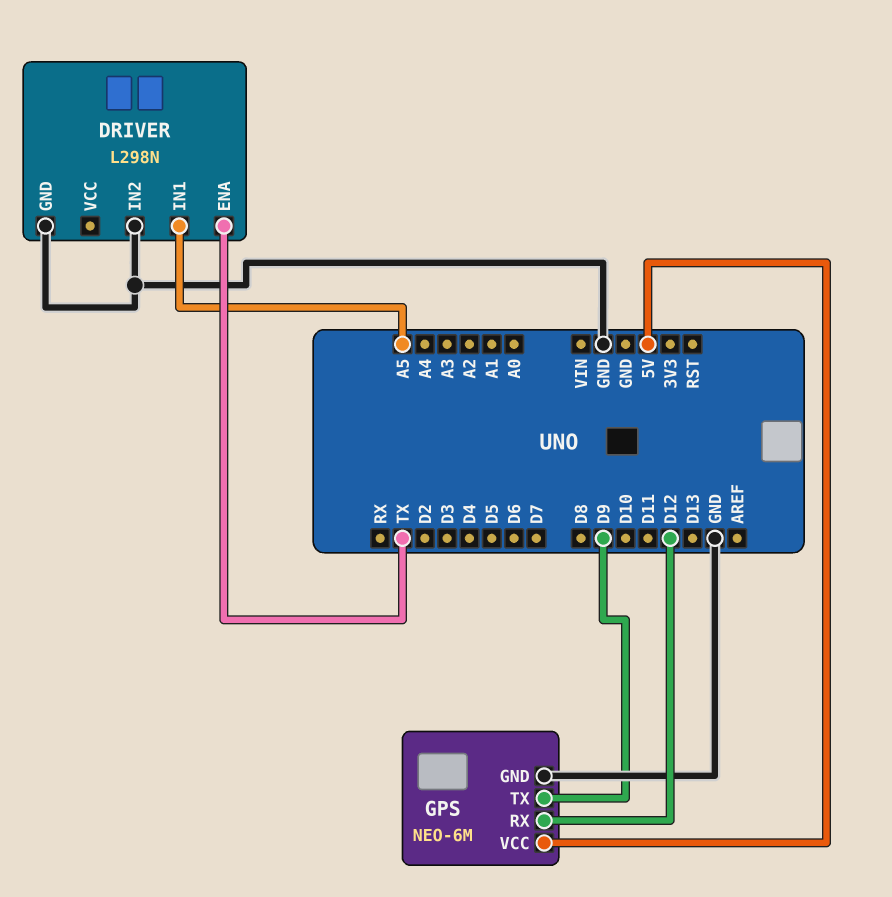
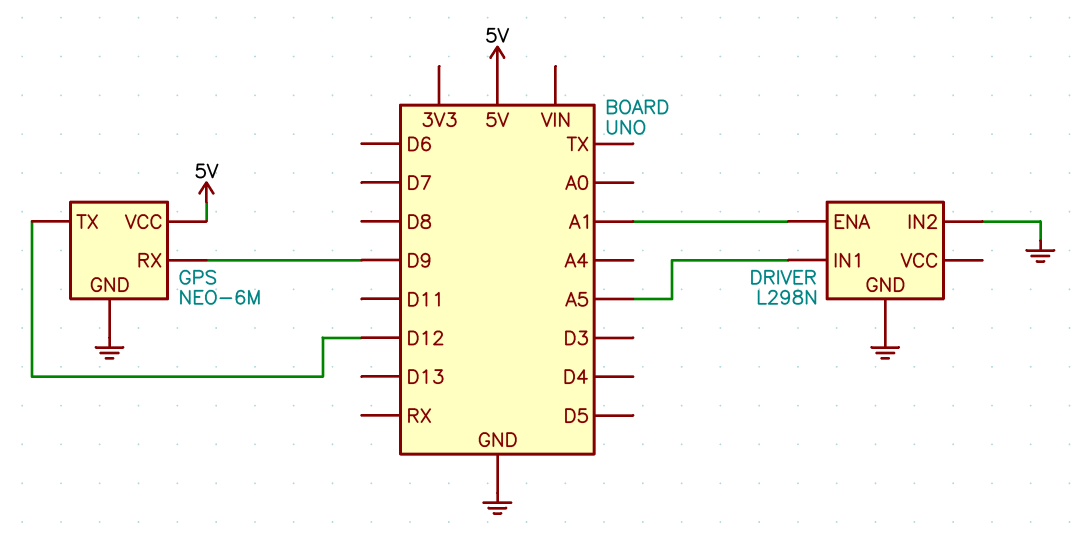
DRIVER pin ENA: TX -> A1
GPS pin RX: D12 -> D9
GPS pin TX: D9 -> D12

